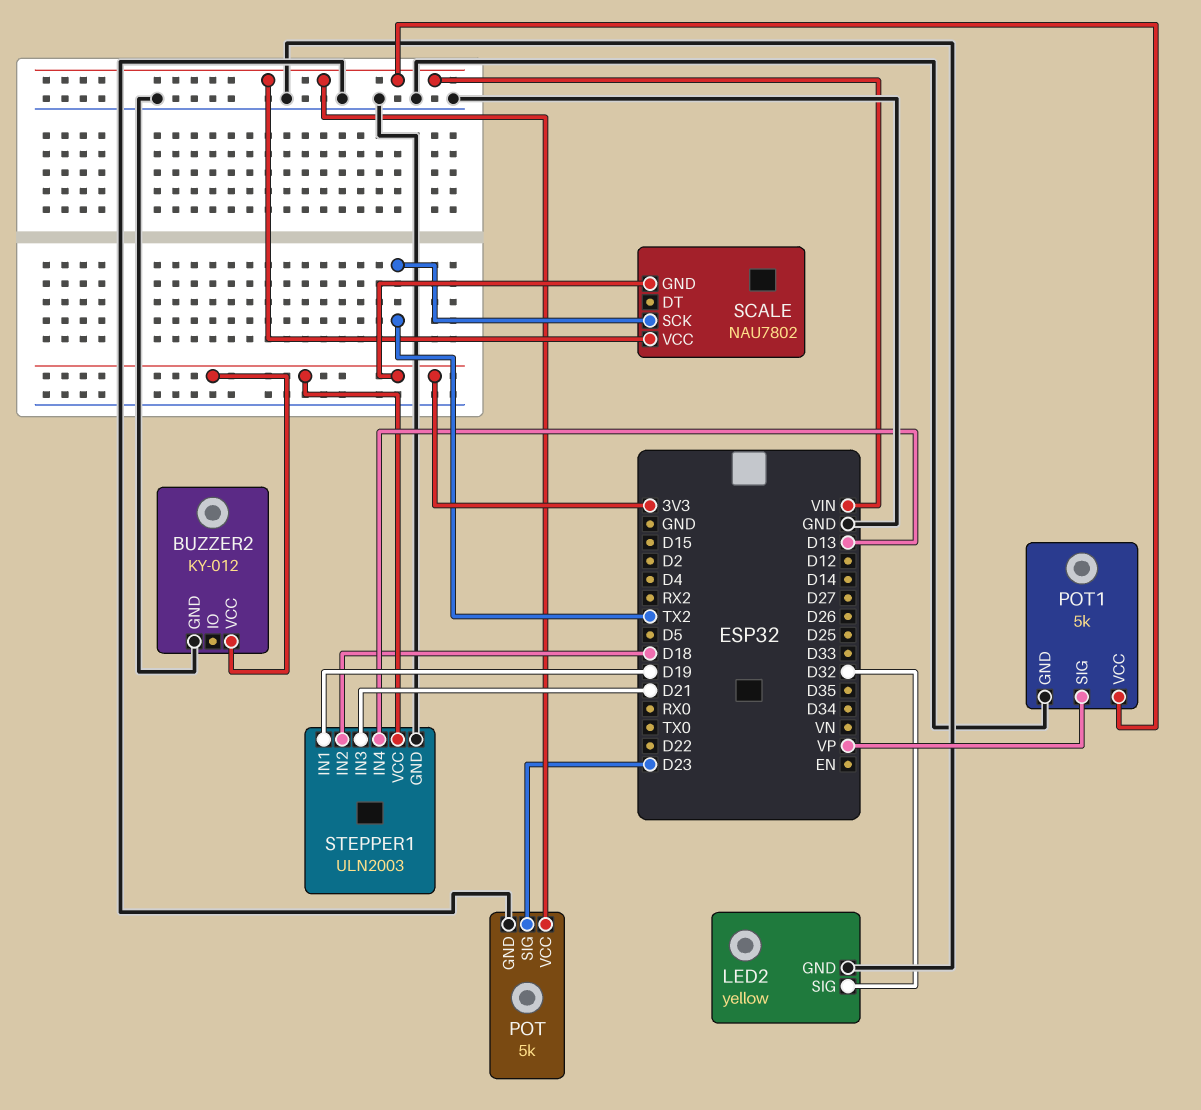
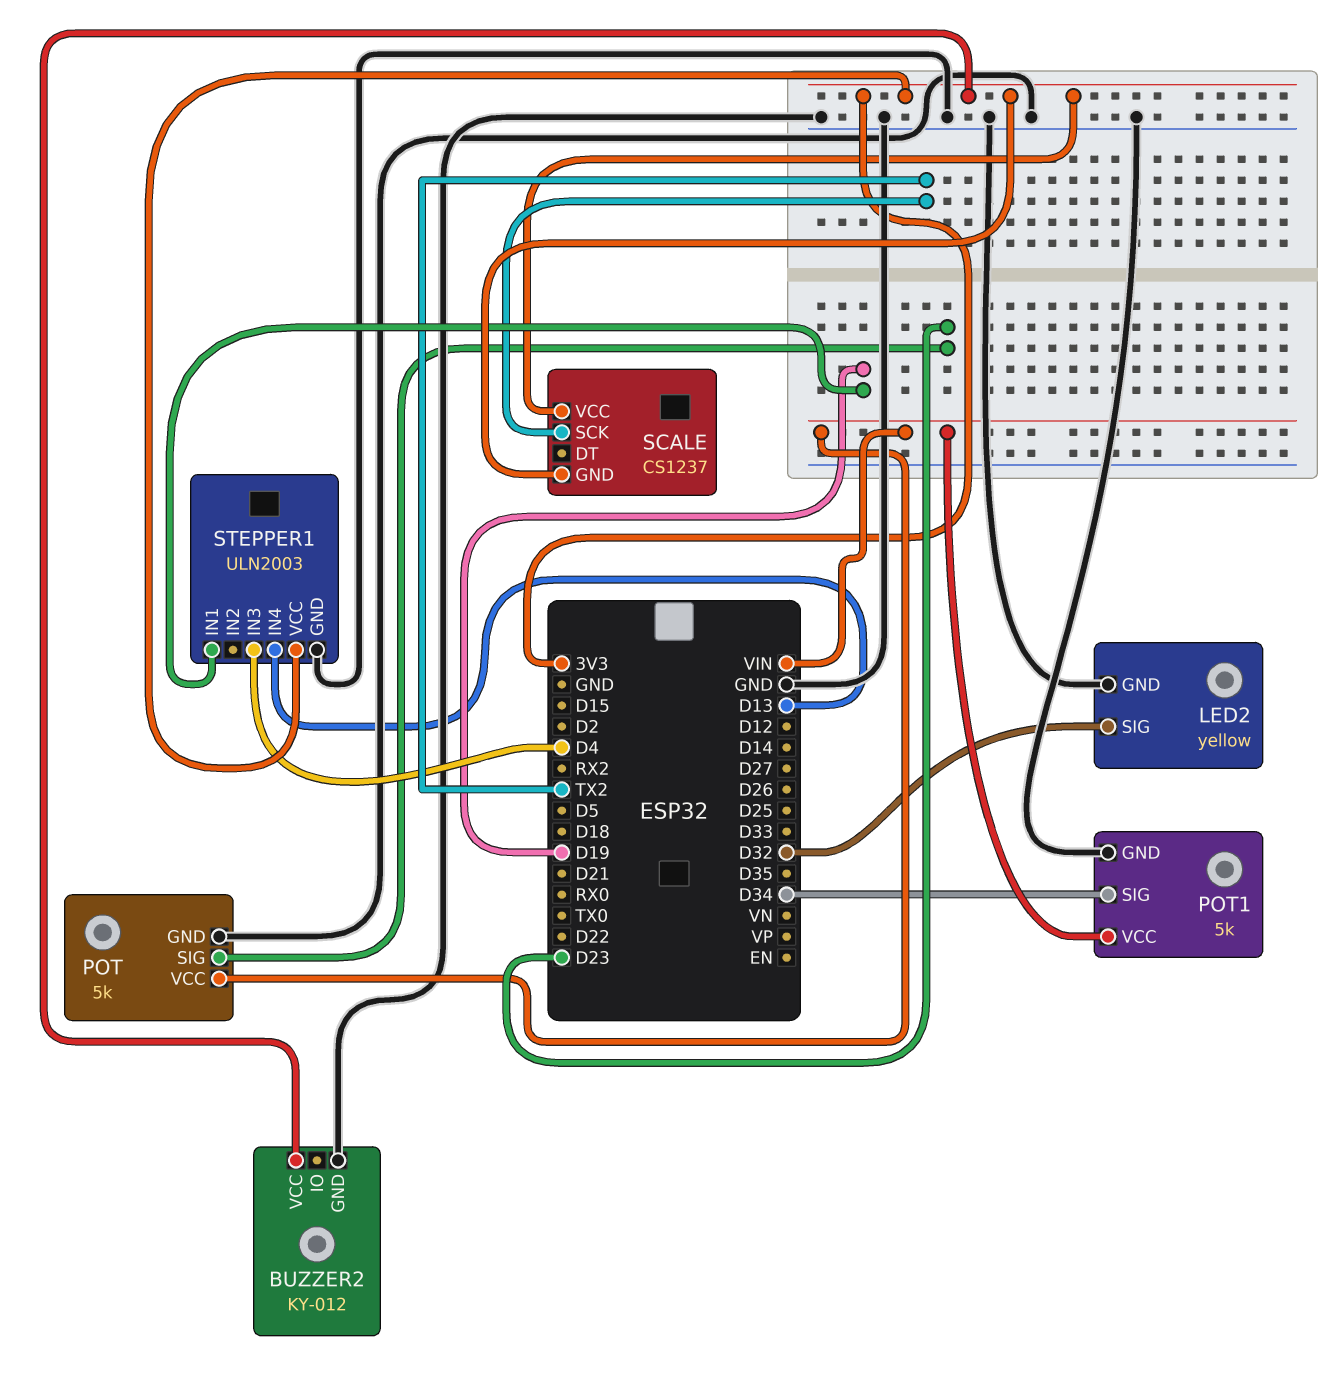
POT1 pin SIG: VP -> D34
SCALE: NAU7802 -> CS1237
SCALE pin VCC: VIN -> 3V3
STEPPER1 pin IN2: D18 -> none
STEPPER1 pin IN3: D21 -> D4

